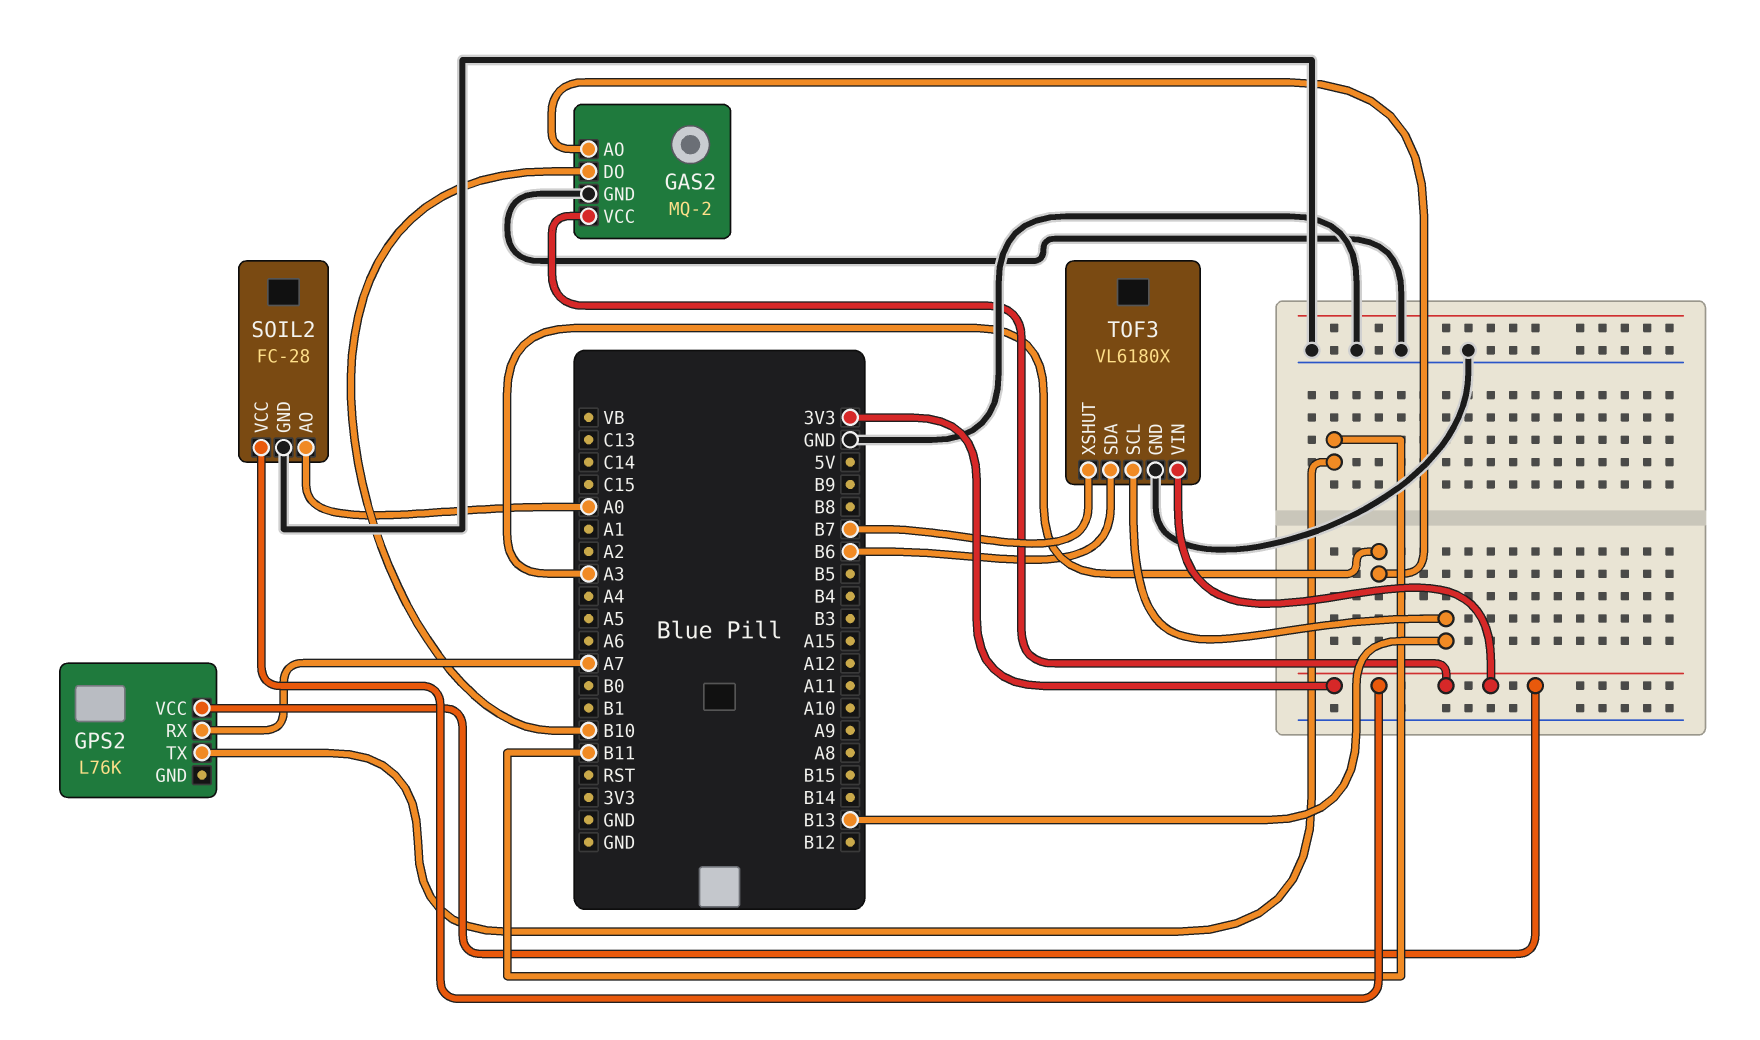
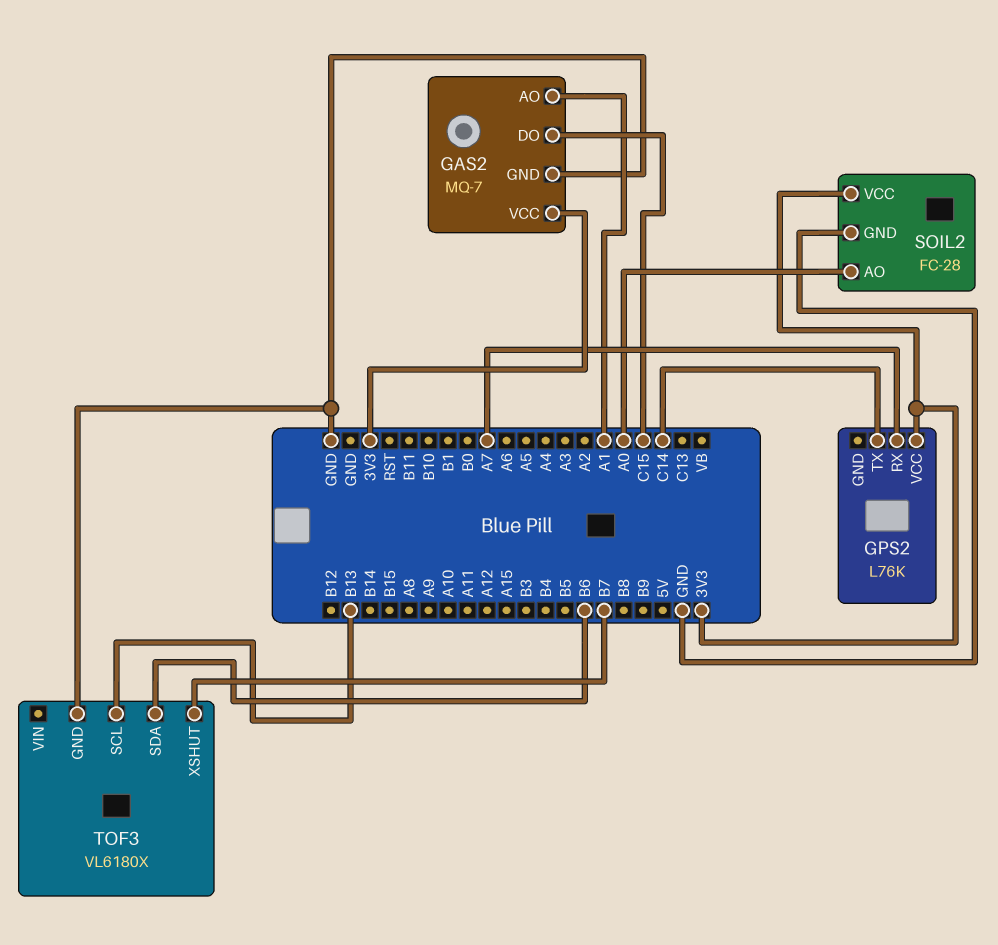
GAS2: MQ-2 -> MQ-7
GAS2 pin AO: A3 -> A1
GAS2 pin DO: B10 -> C15
GPS2 pin TX: B11 -> C14
TOF3 pin VIN: 3V3 -> none

